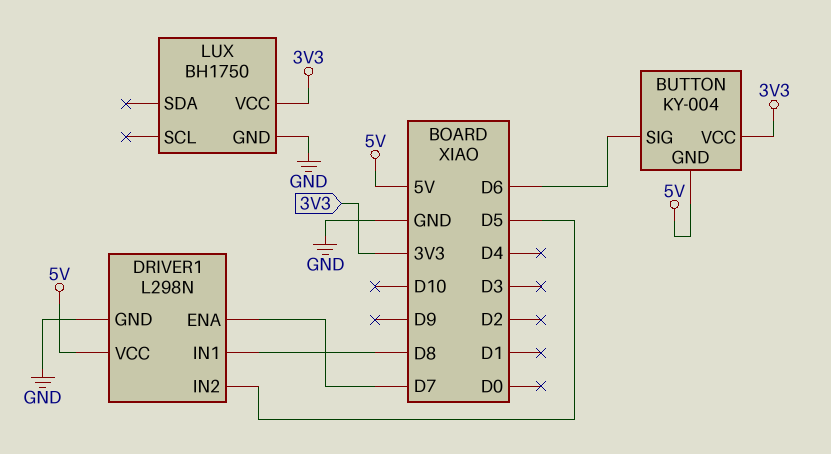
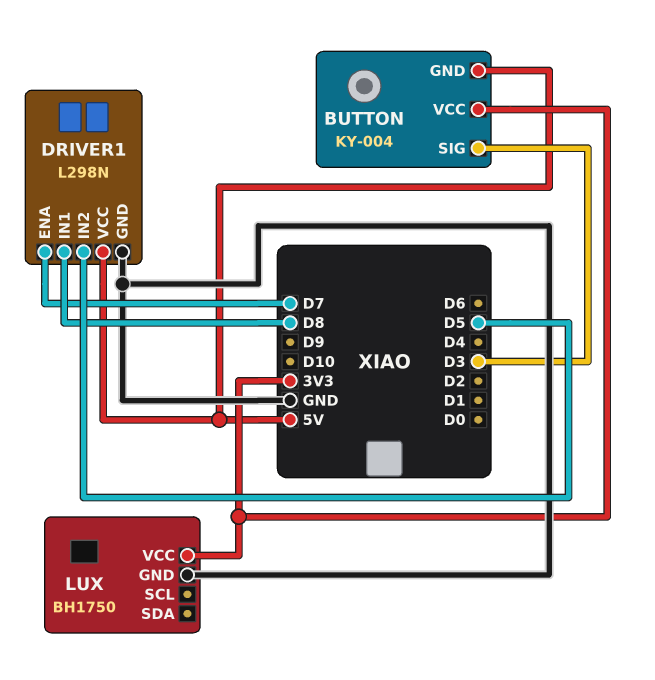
BUTTON pin SIG: D6 -> D3

